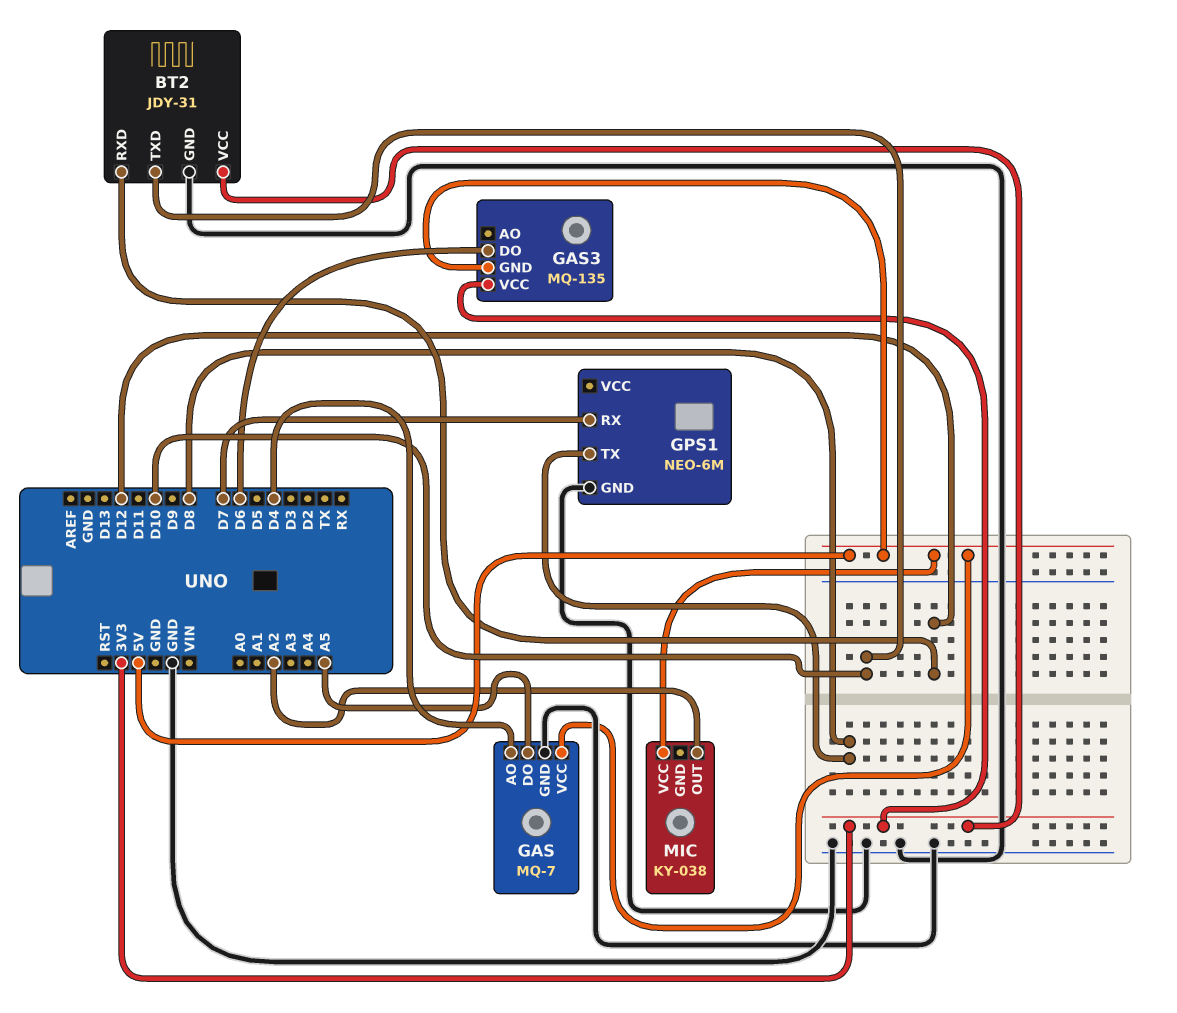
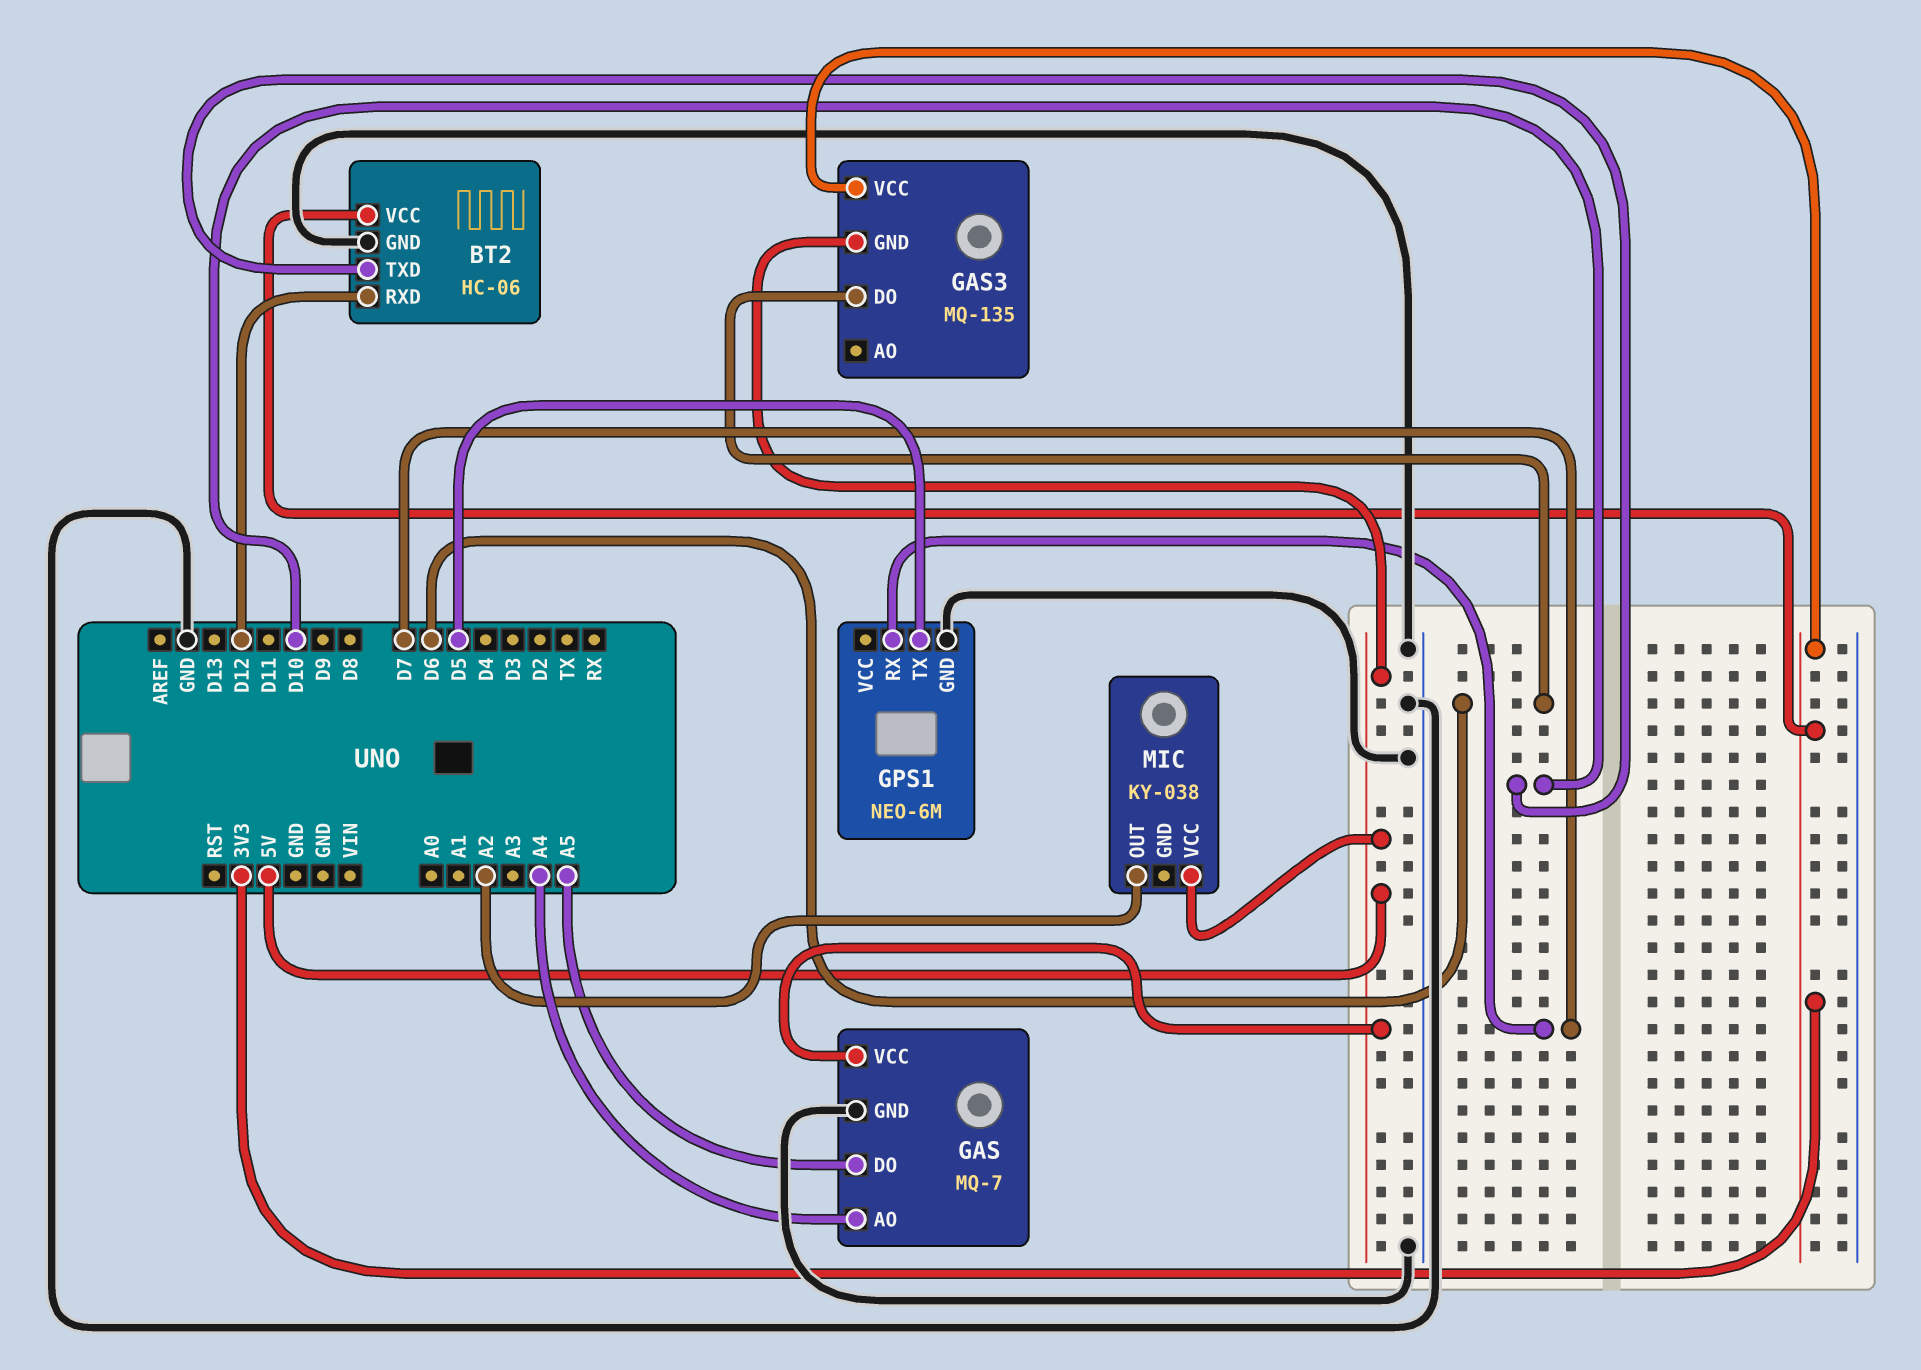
BT2: JDY-31 -> HC-06
GAS pin AO: D4 -> A4
GPS1 pin TX: D8 -> D5

